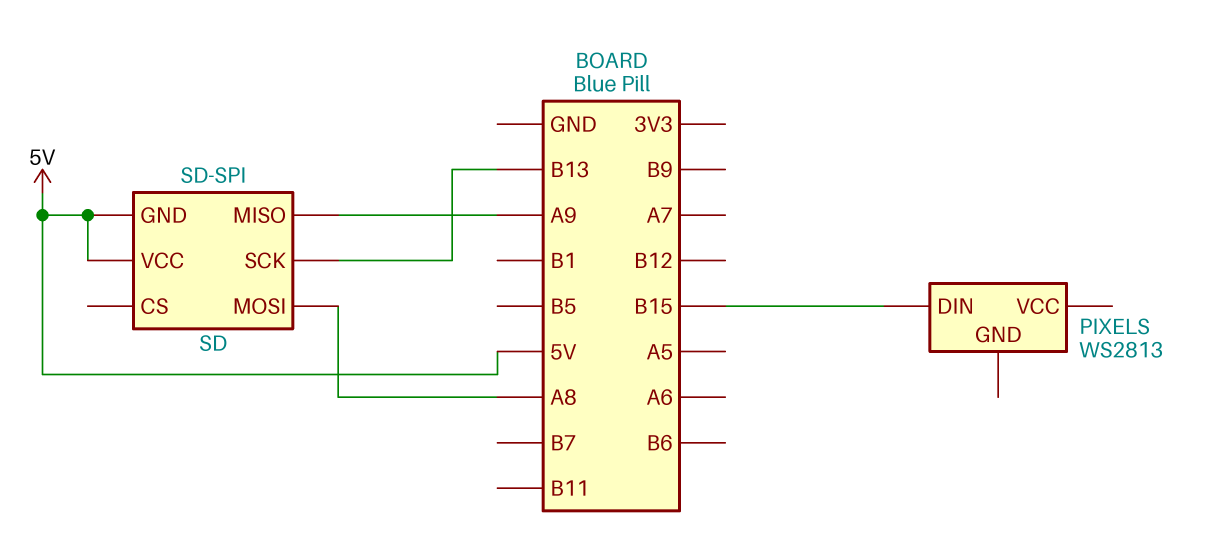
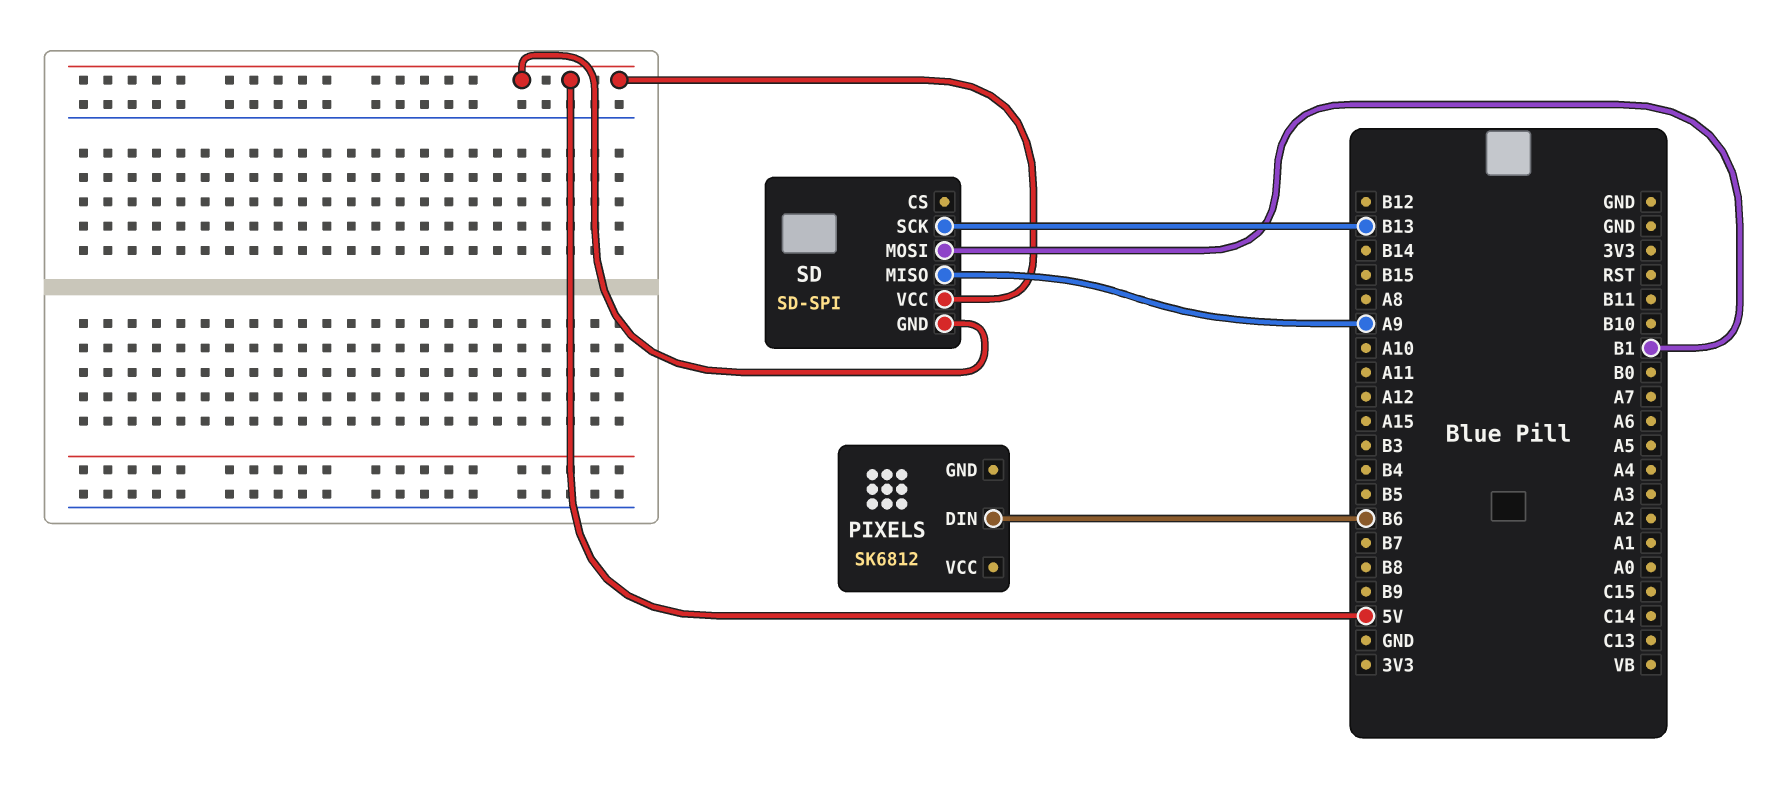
PIXELS: WS2813 -> SK6812
PIXELS pin DIN: B15 -> B6
SD pin MOSI: A8 -> B1

